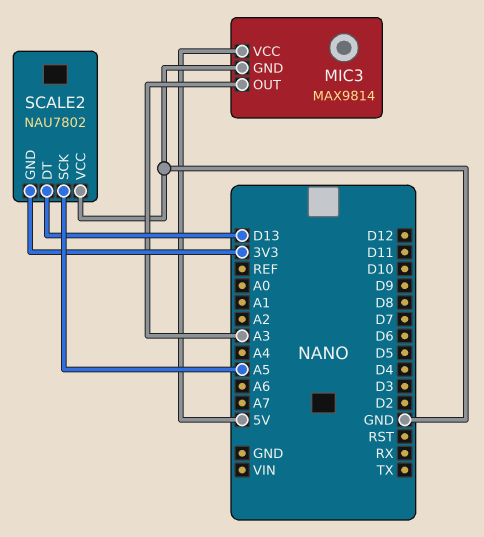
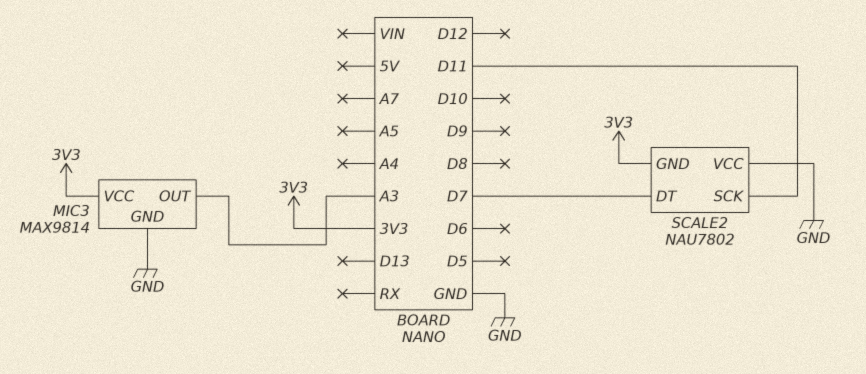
MIC3 pin VCC: 5V -> 3V3
SCALE2 pin DT: D13 -> D7
SCALE2 pin SCK: A5 -> D11

